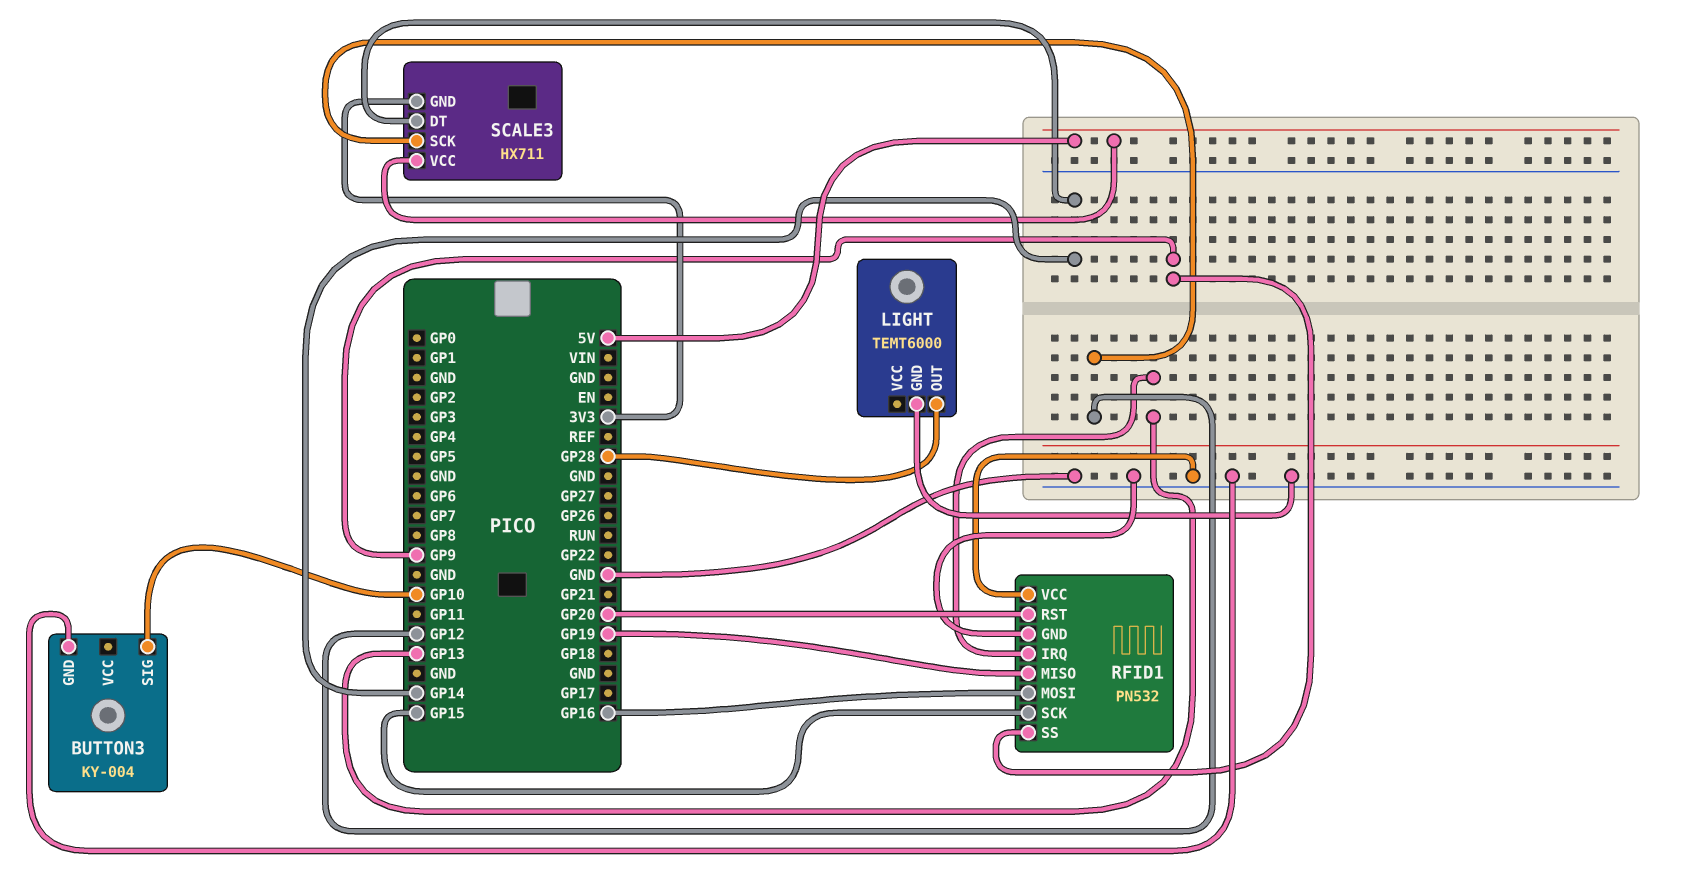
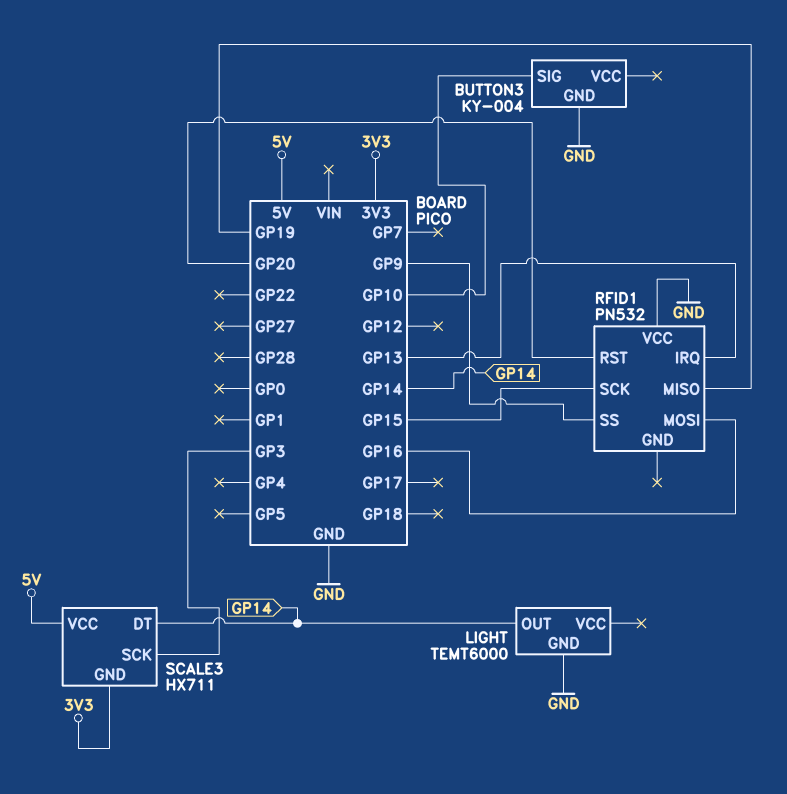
LIGHT pin OUT: GP28 -> GP14
RFID1 pin GND: GND -> none
SCALE3 pin SCK: GP12 -> GP3

